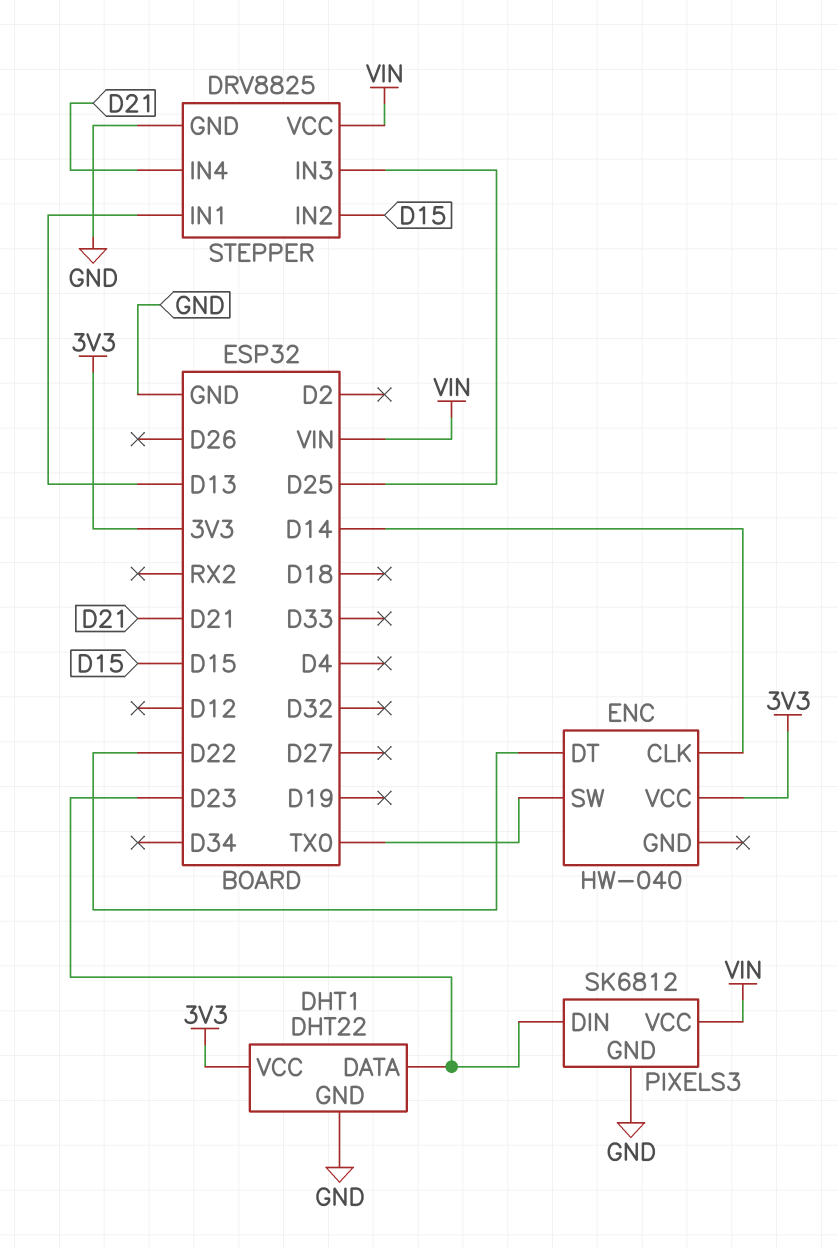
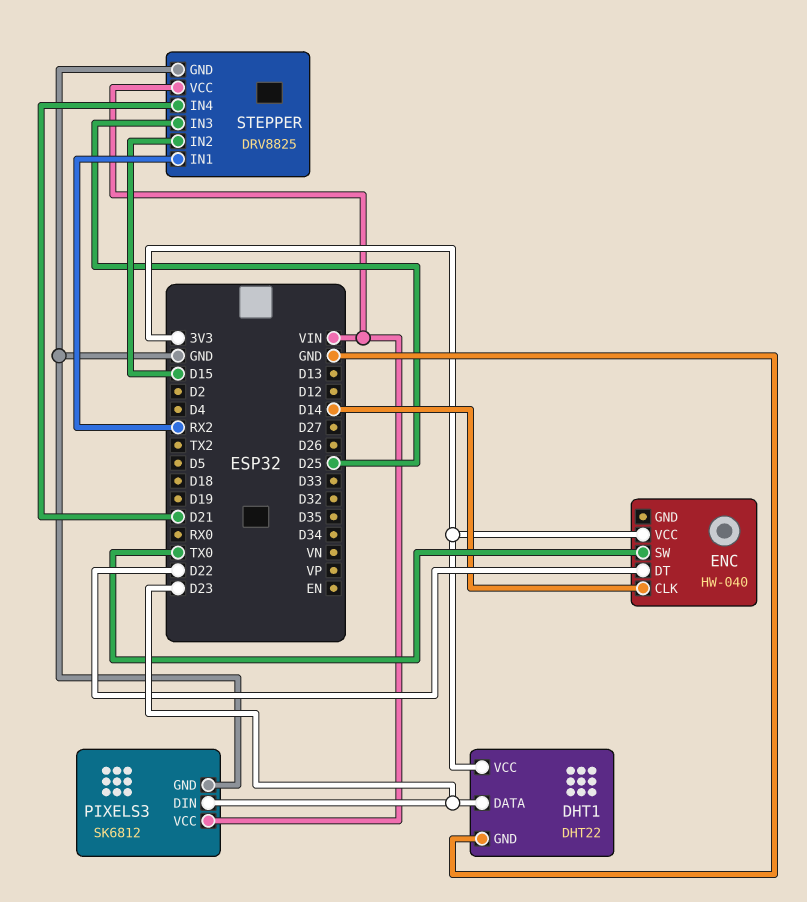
STEPPER pin IN1: D13 -> RX2

